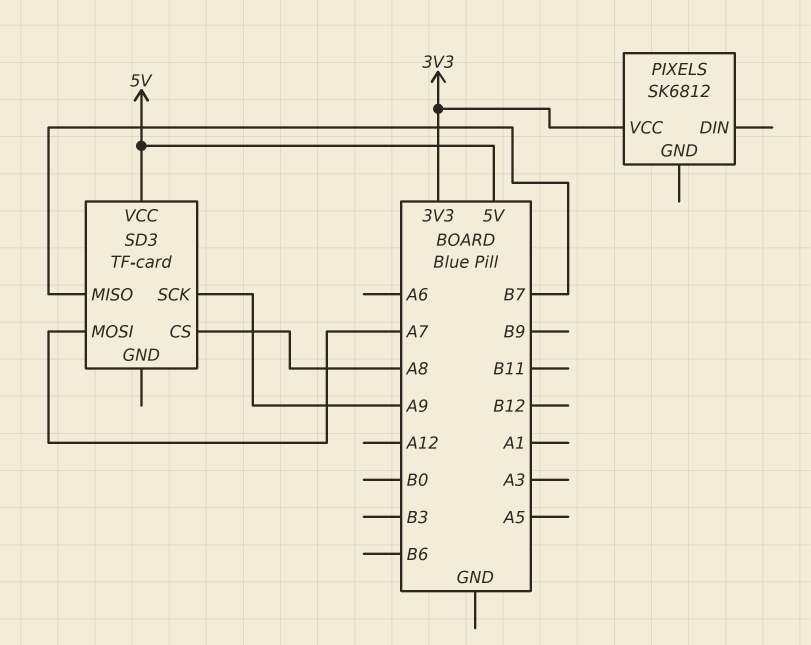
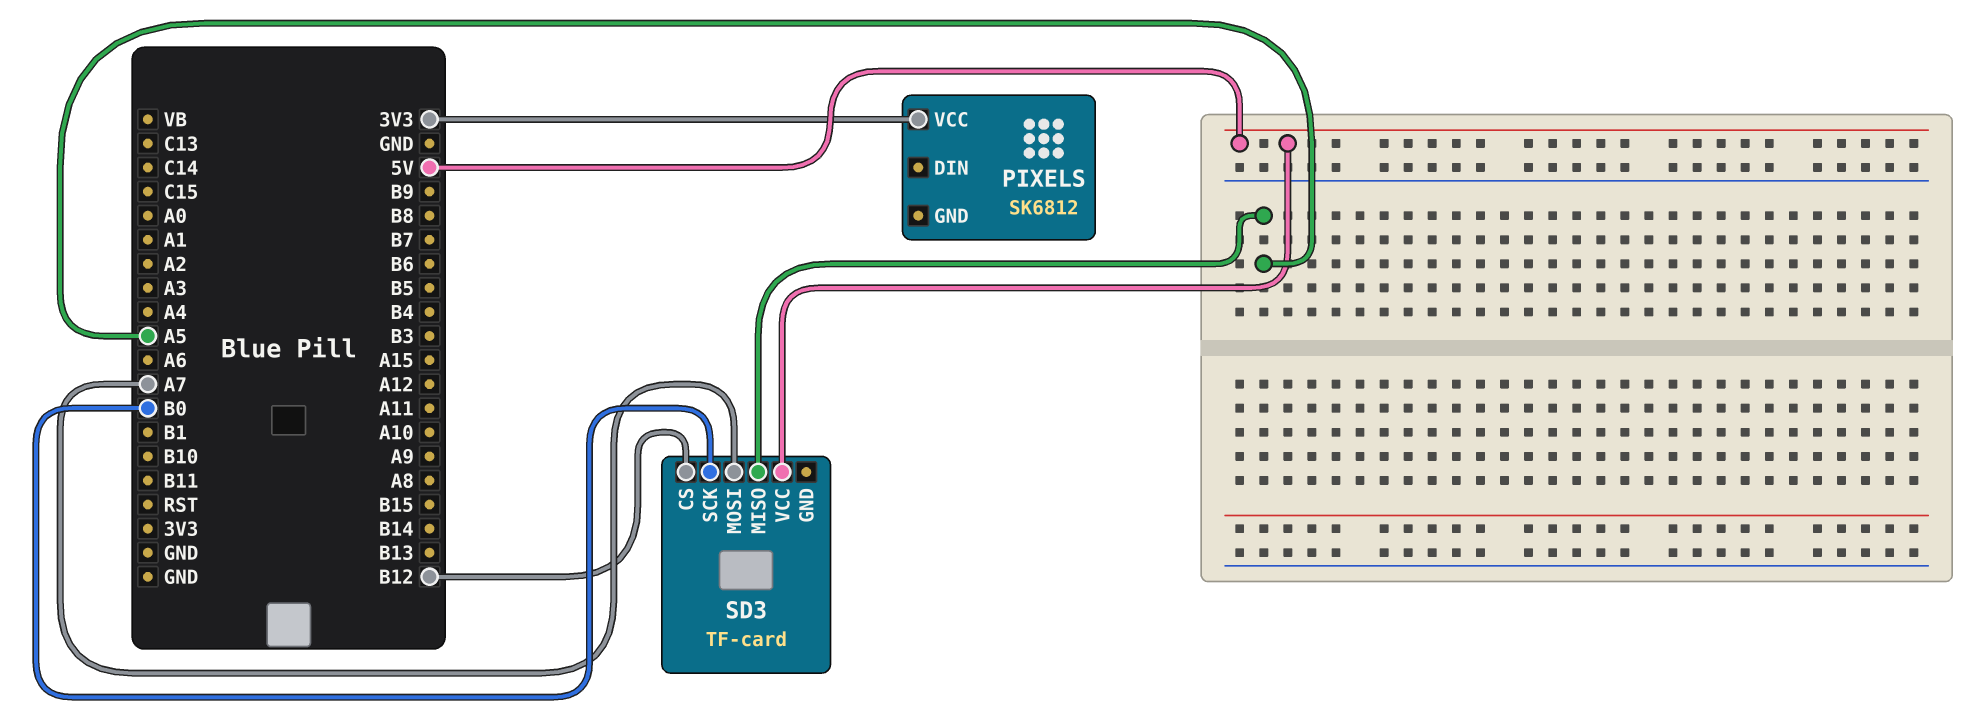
SD3 pin CS: A8 -> B12
SD3 pin MISO: B7 -> A5
SD3 pin SCK: A9 -> B0

